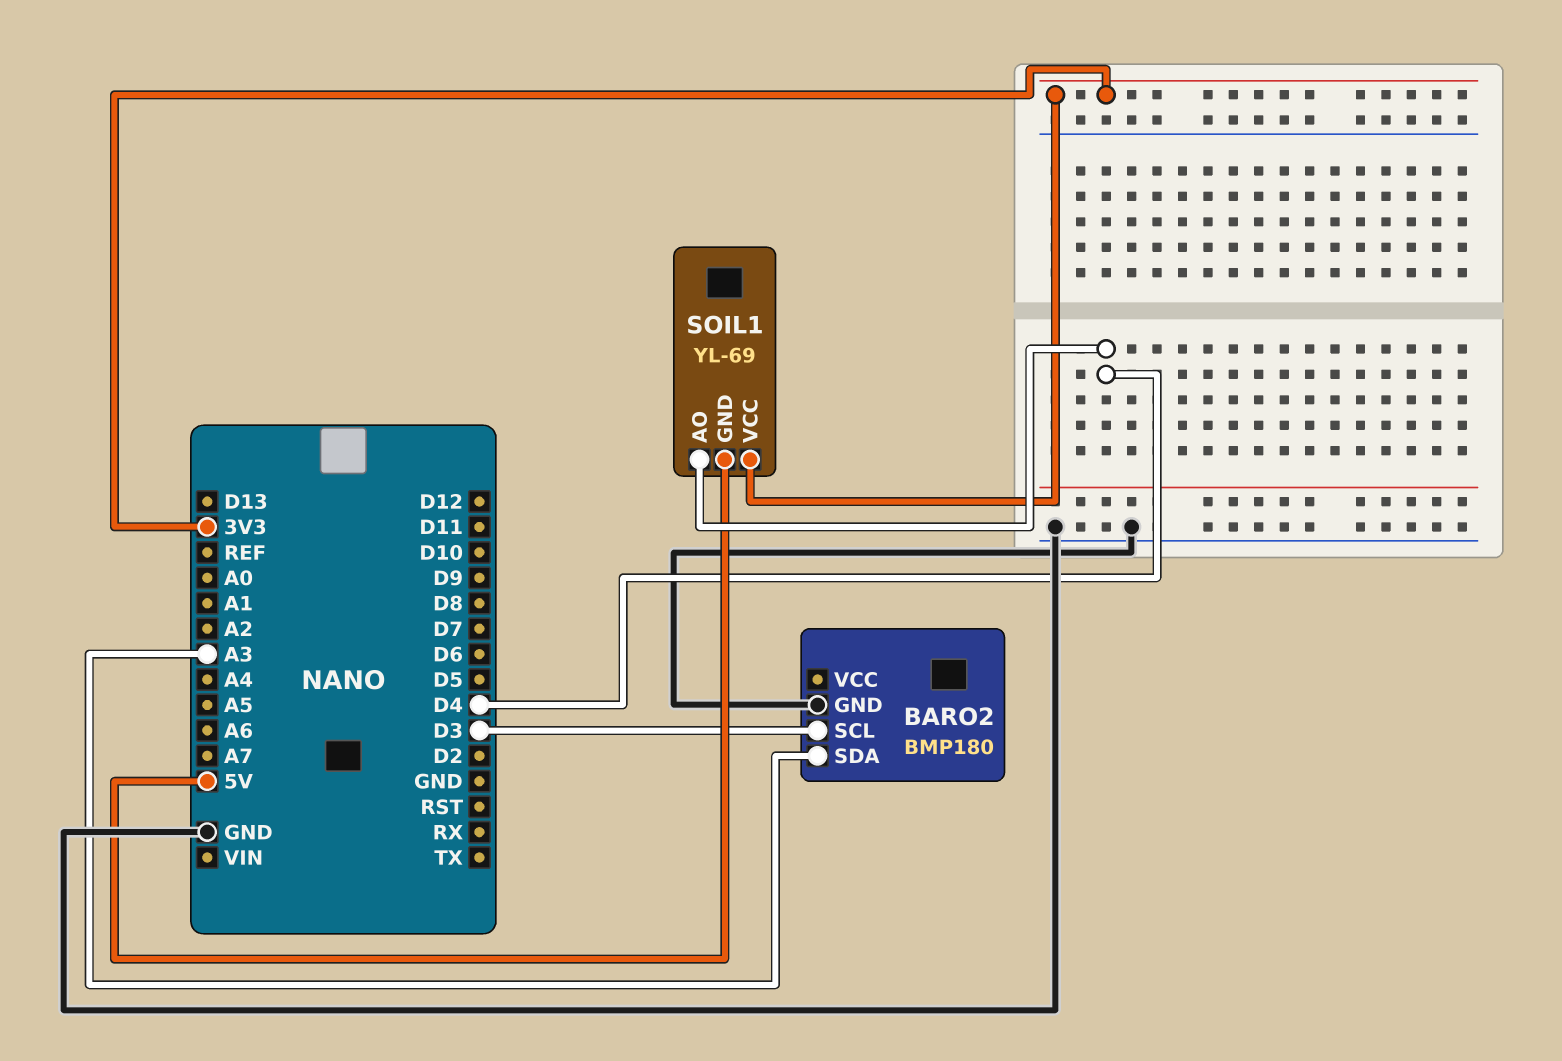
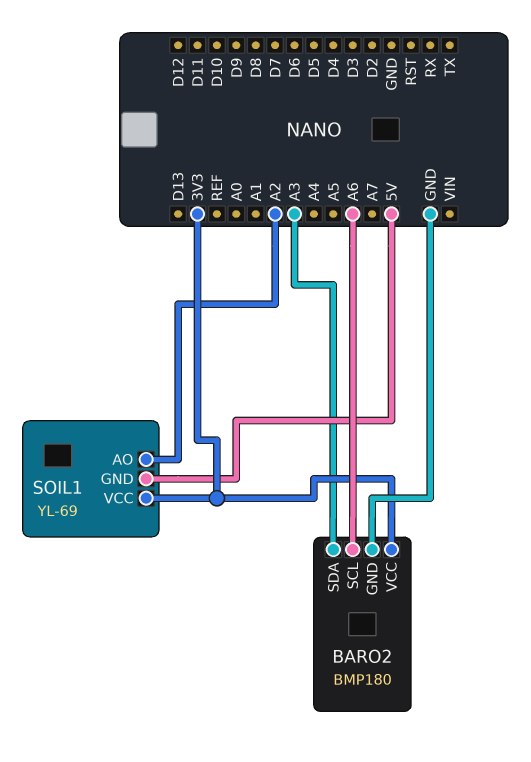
BARO2 pin SCL: D3 -> A6
BARO2 pin VCC: none -> 3V3
SOIL1 pin AO: D4 -> A2

